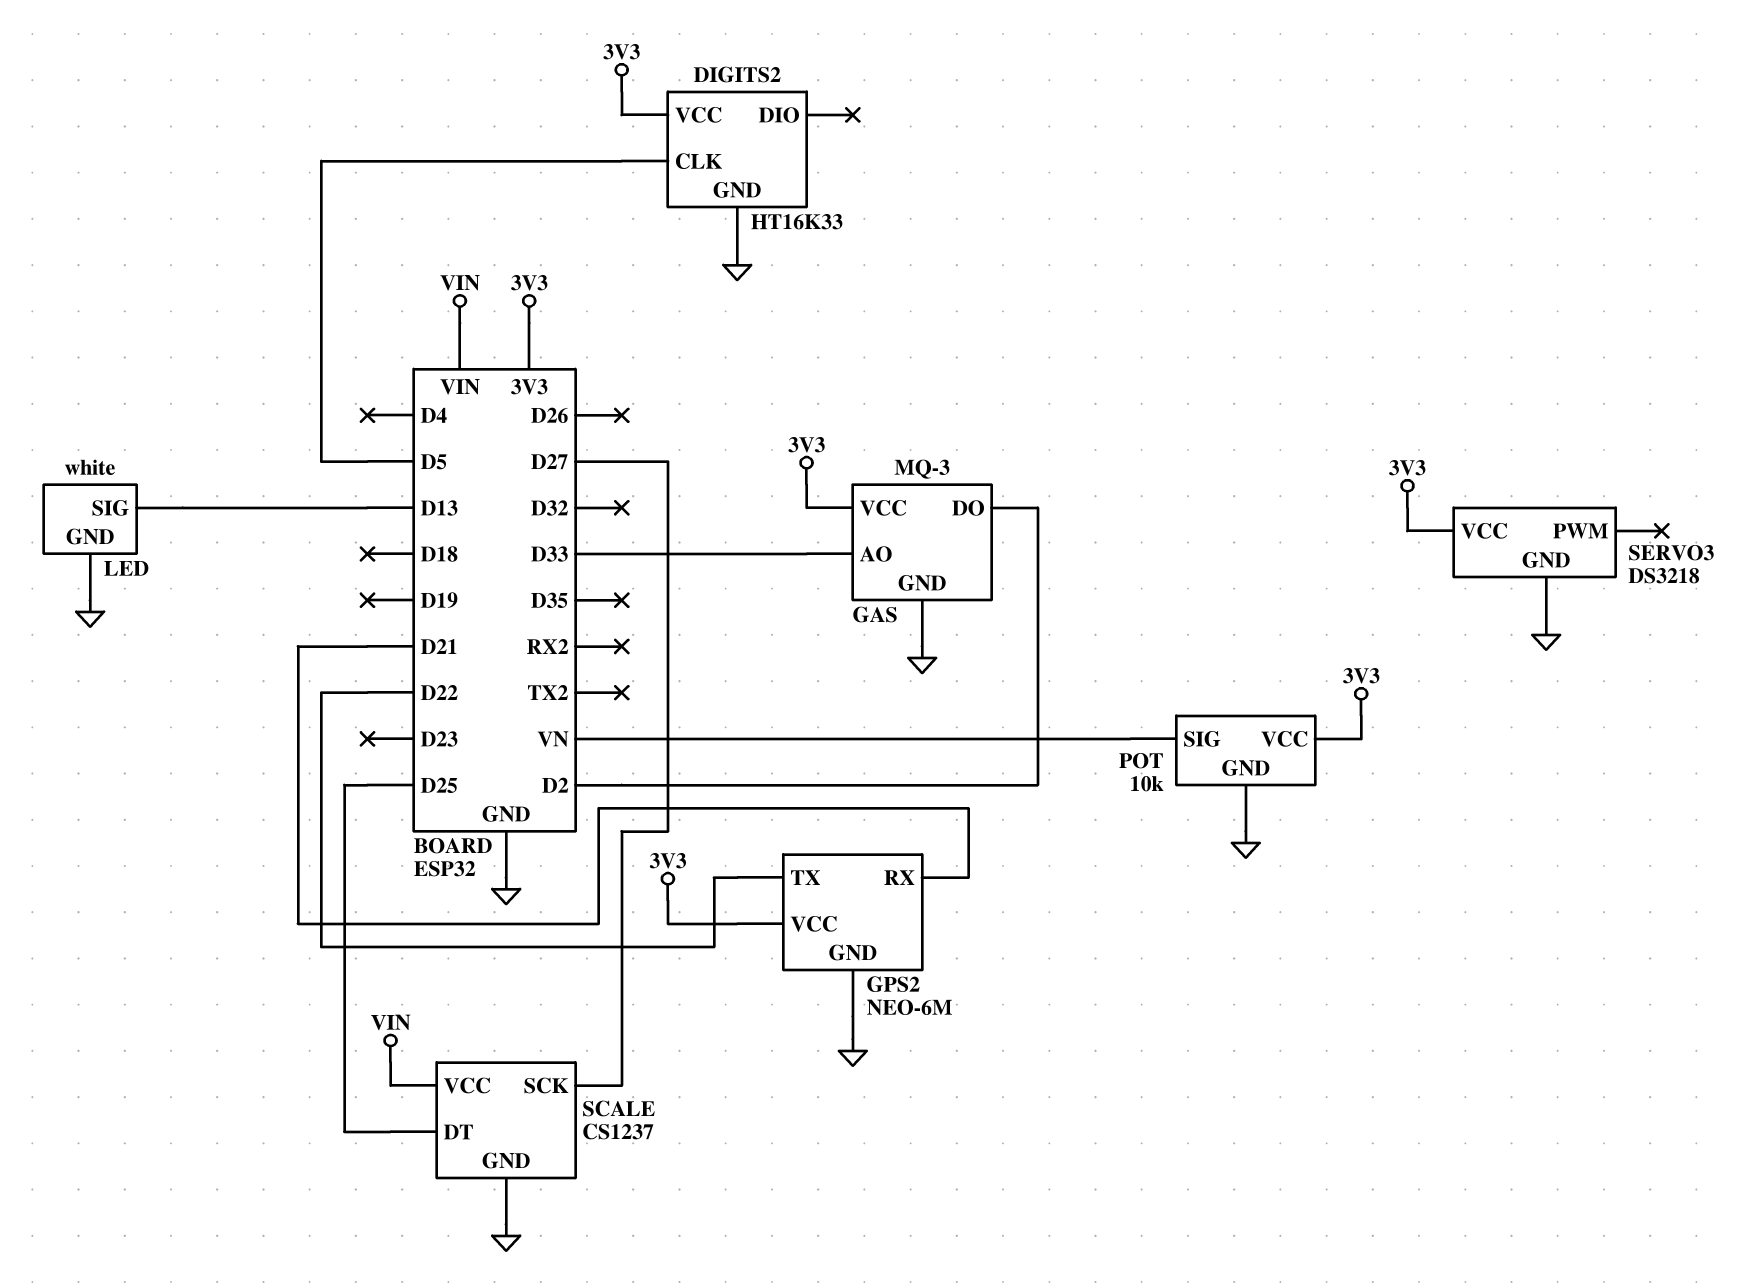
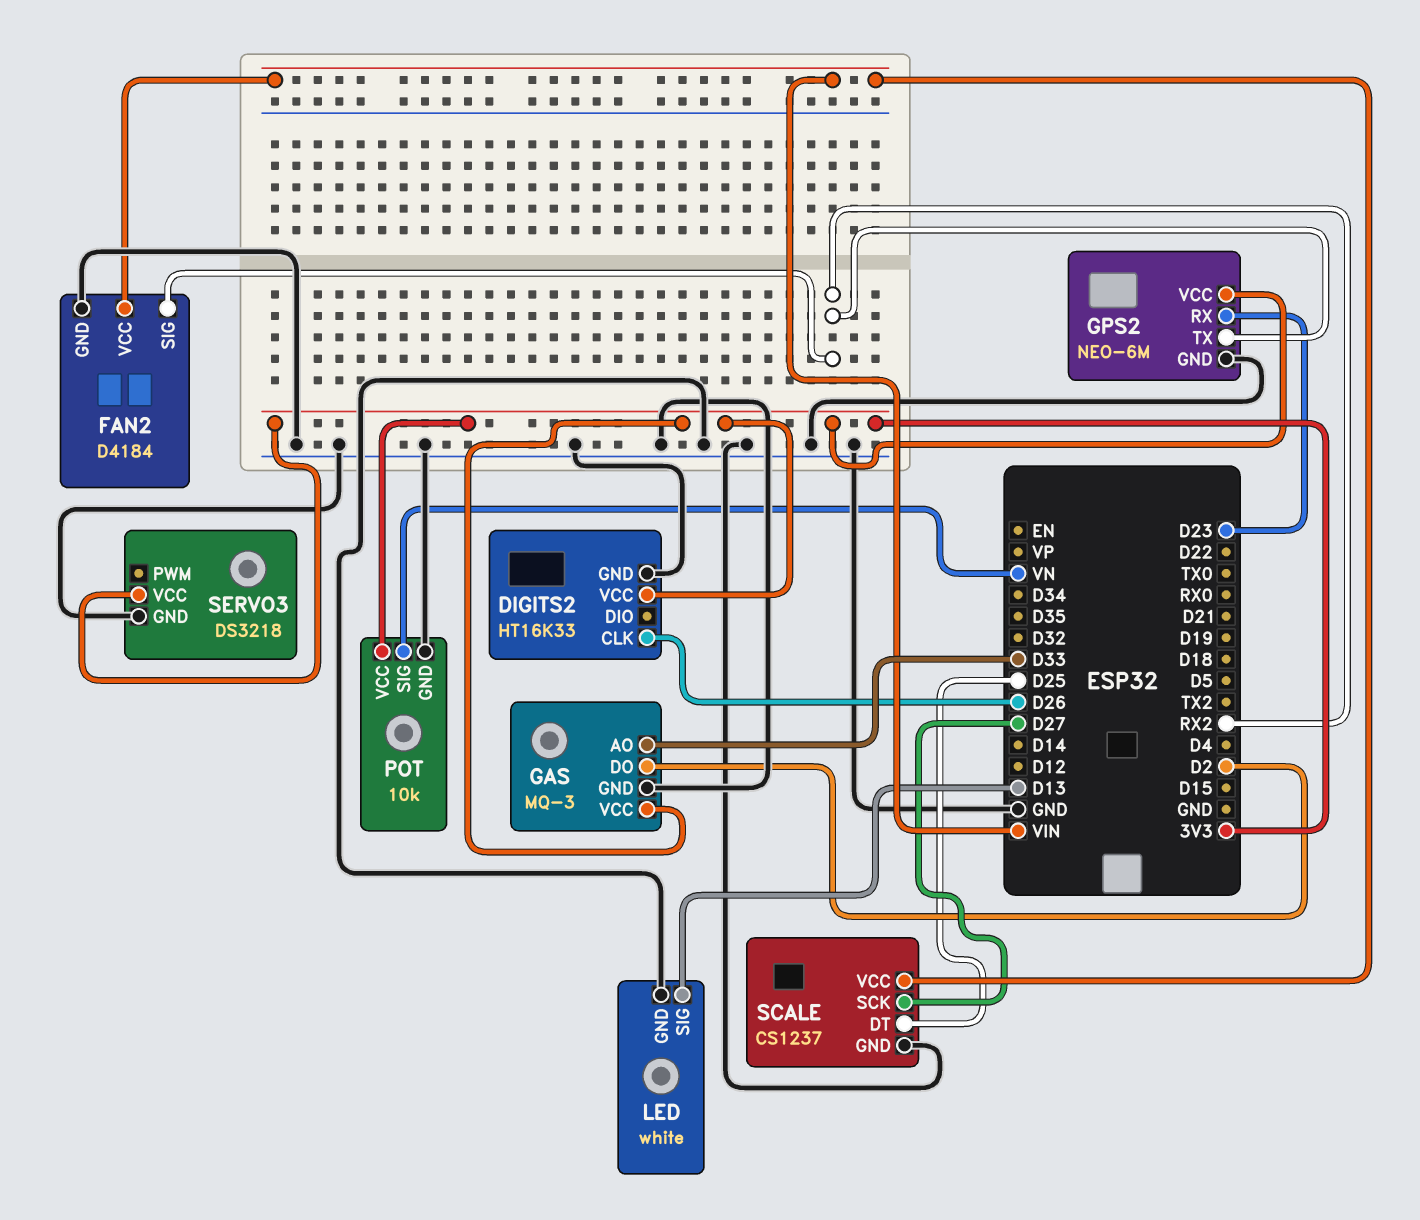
DIGITS2 pin CLK: D5 -> D26
FAN2: none -> D4184
FAN2 pin GND: none -> GND
FAN2 pin SIG: none -> RX2
FAN2 pin VCC: none -> VIN
GPS2 pin RX: D21 -> D23
GPS2 pin TX: D22 -> RX2

